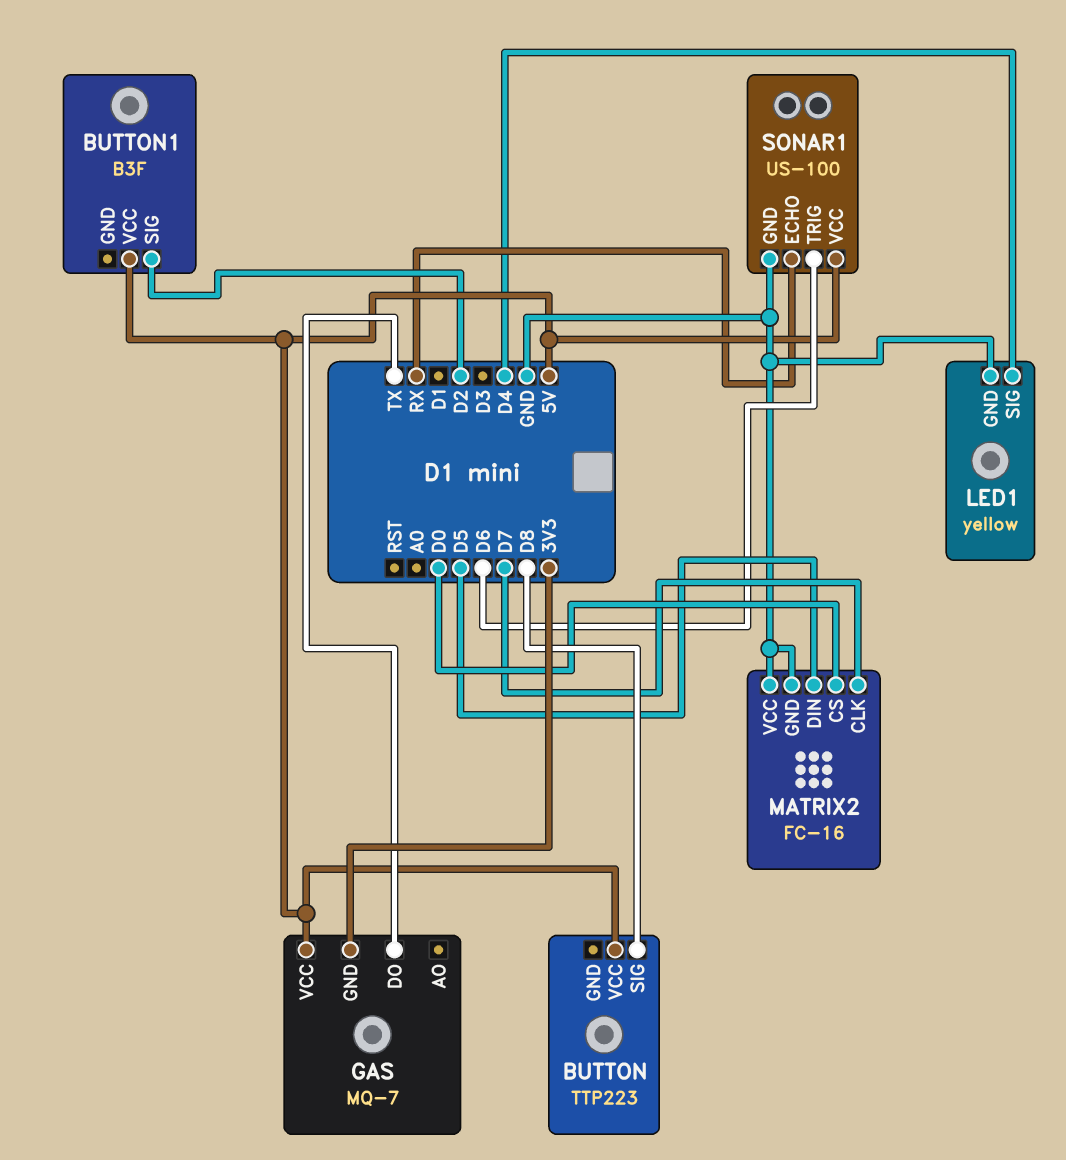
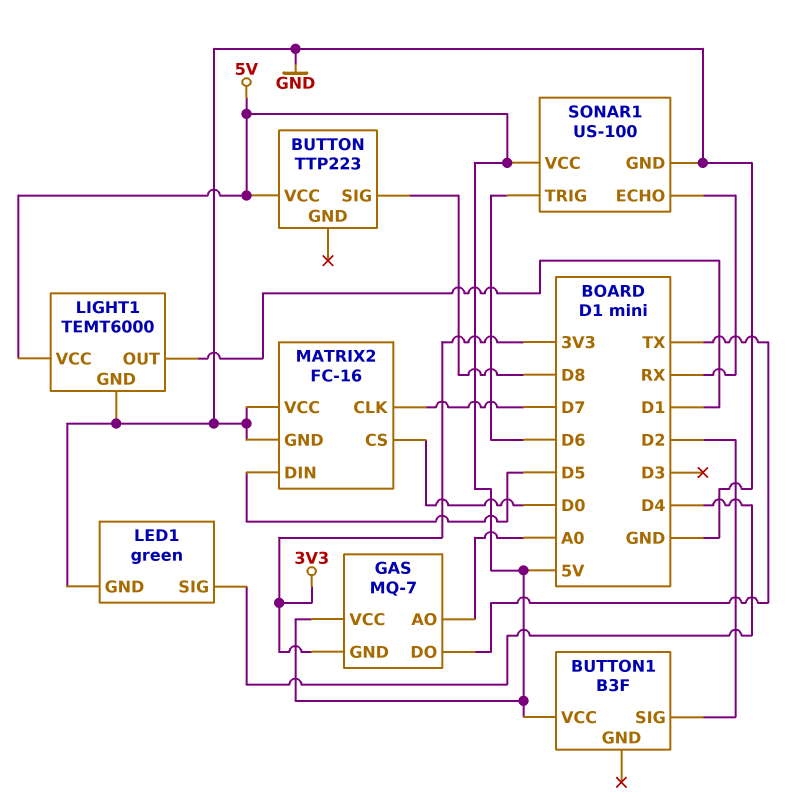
GAS pin AO: none -> A0
LED1: yellow -> green
LIGHT1: none -> TEMT6000
LIGHT1 pin GND: none -> GND
LIGHT1 pin OUT: none -> D1
LIGHT1 pin VCC: none -> 5V

